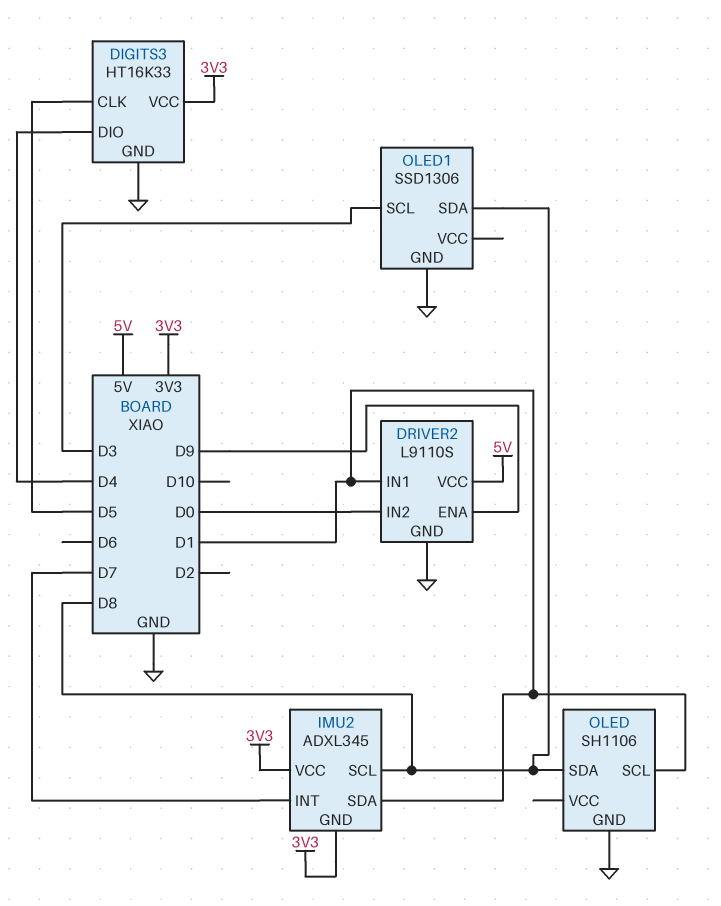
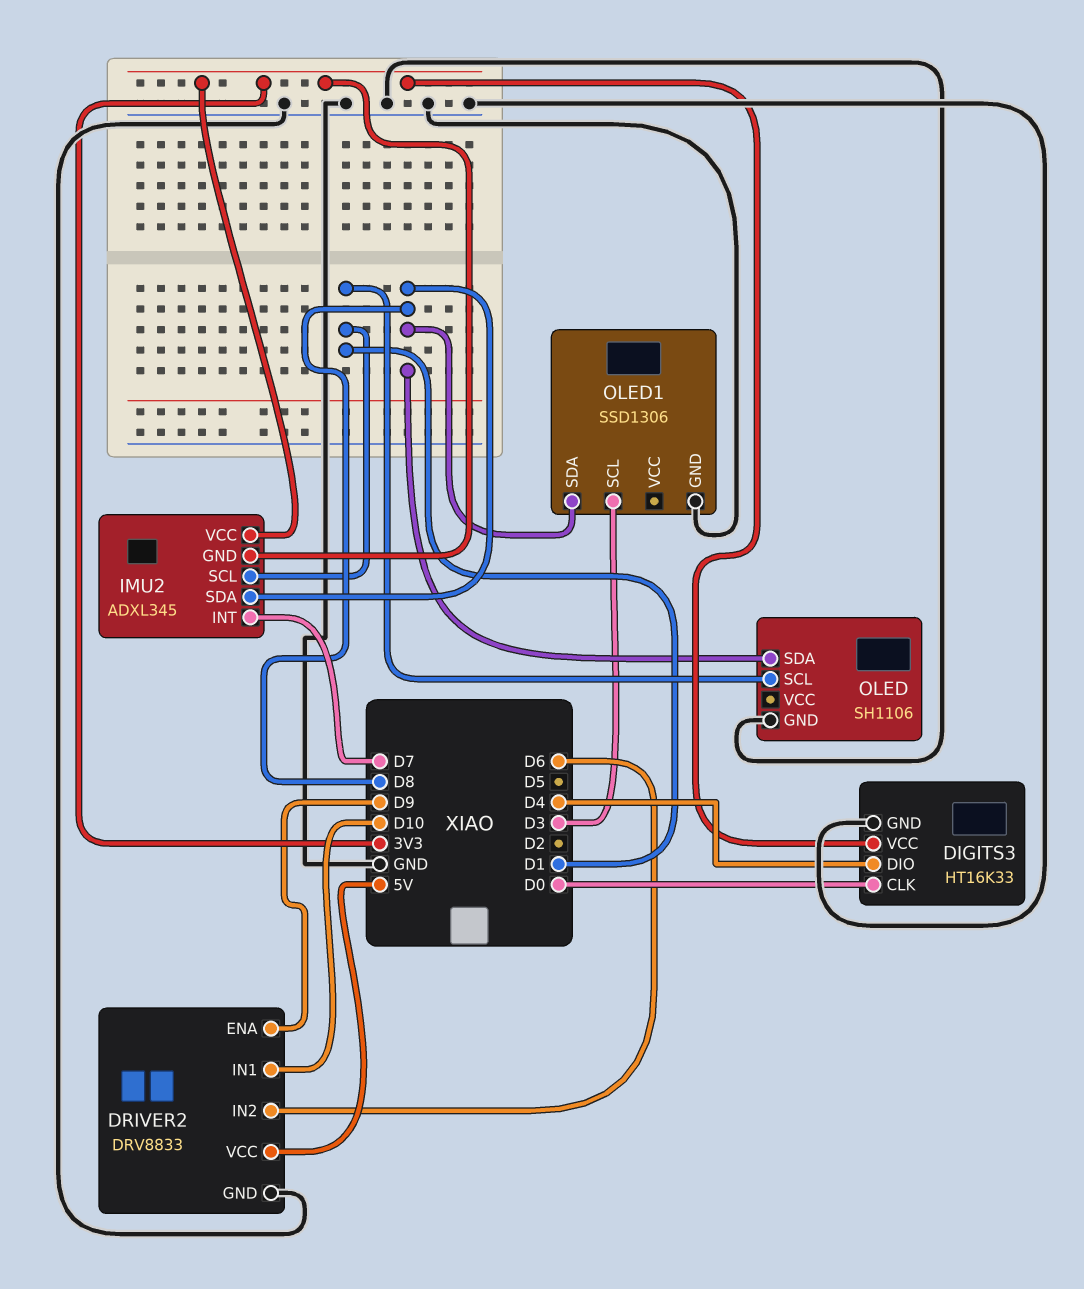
DIGITS3 pin CLK: D5 -> D0
DRIVER2: L9110S -> DRV8833
DRIVER2 pin IN1: D1 -> D10
DRIVER2 pin IN2: D0 -> D6
IMU2 pin SCL: D8 -> D1
IMU2 pin SDA: D1 -> D8

